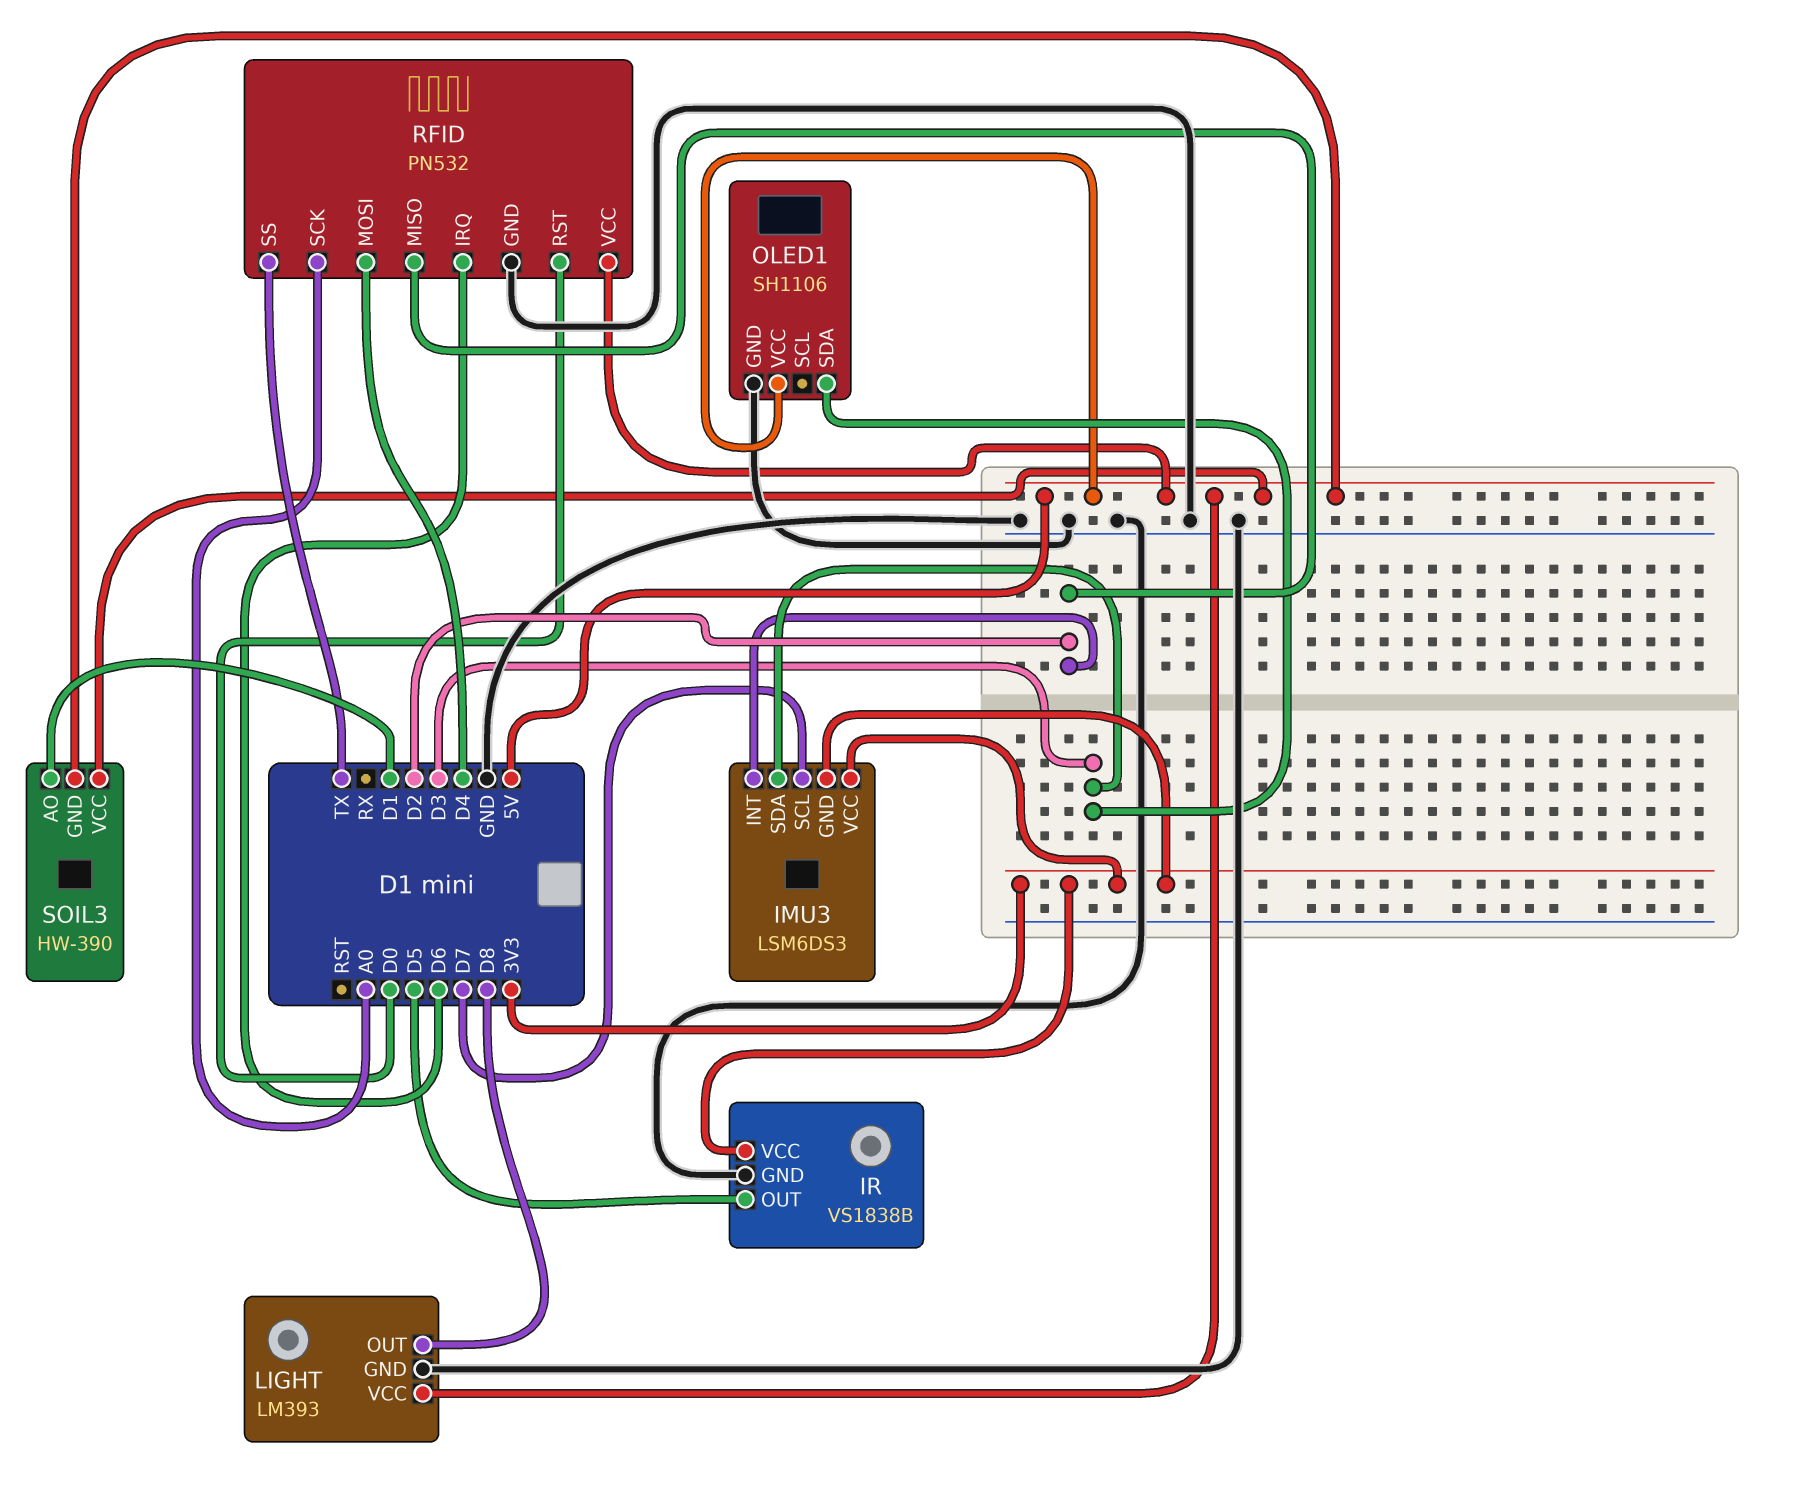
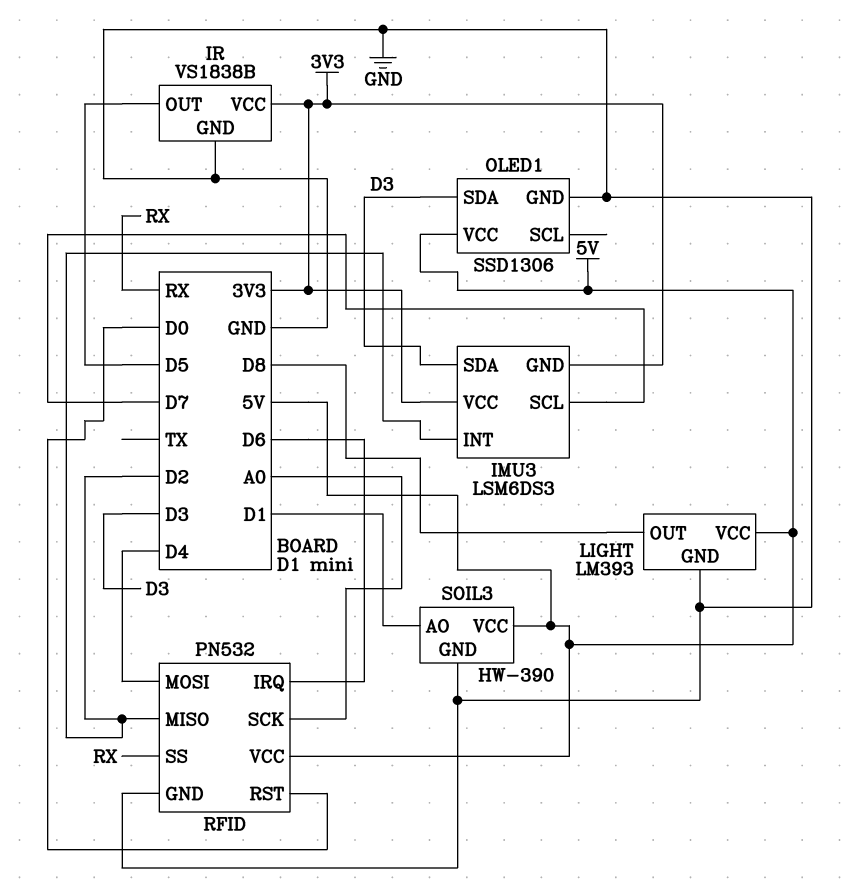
OLED1: SH1106 -> SSD1306
RFID pin SS: TX -> RX
SOIL3 pin GND: 5V -> GND

